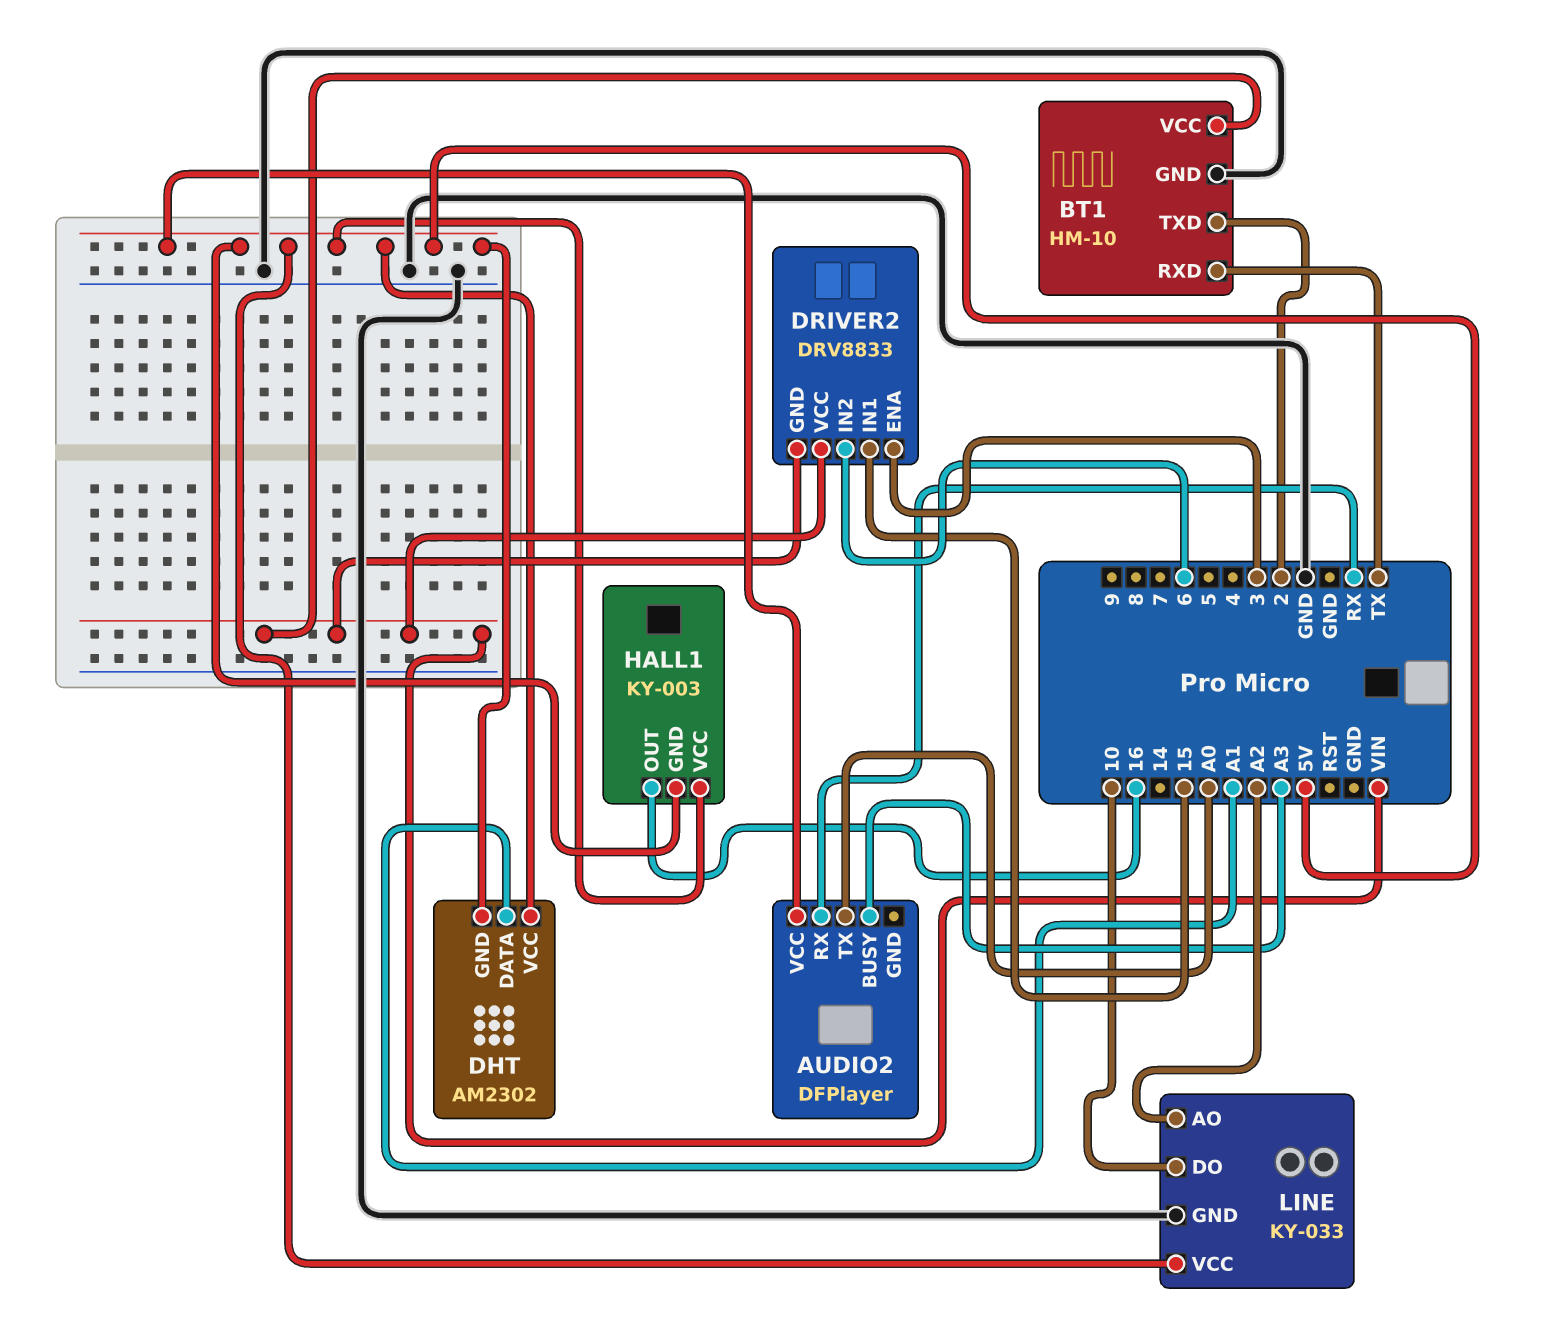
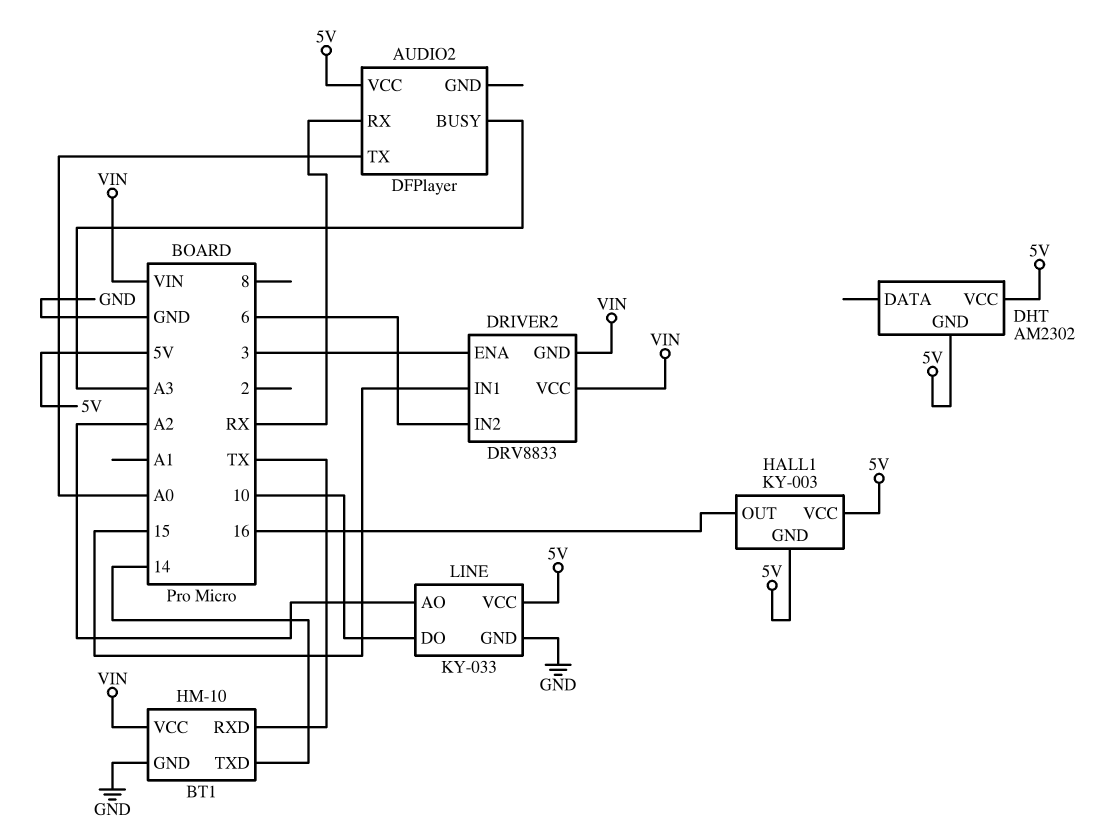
BT1 pin TXD: 2 -> 14
DHT pin DATA: A1 -> none

